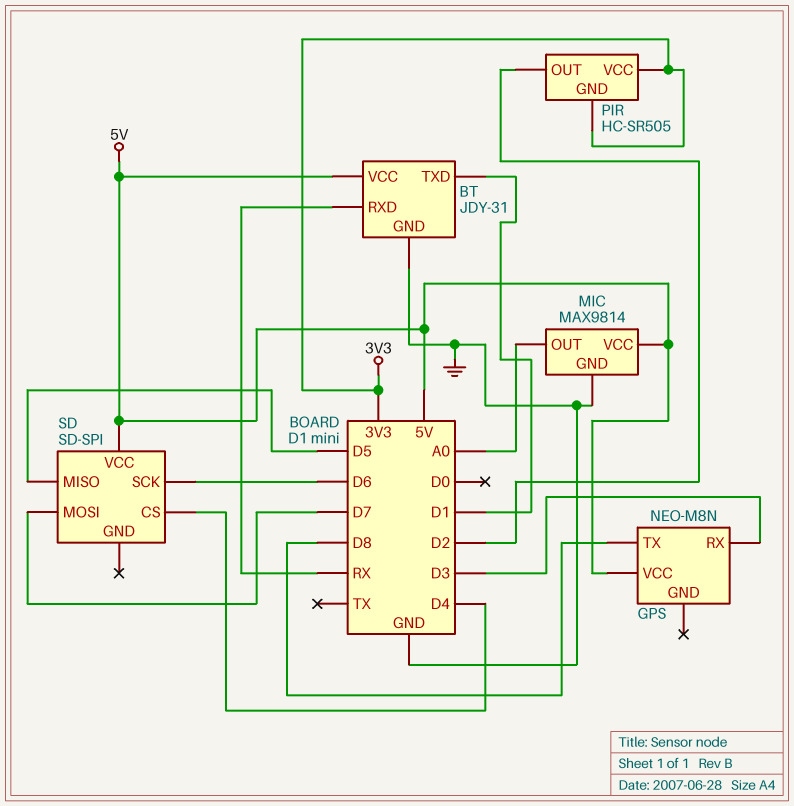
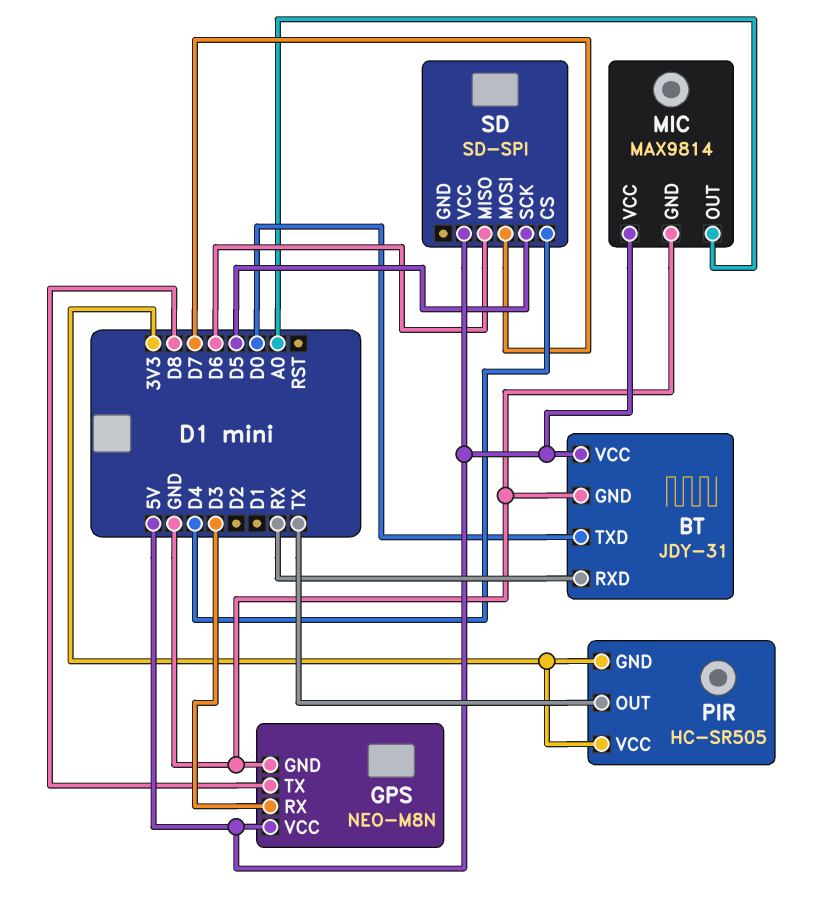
BT pin TXD: D1 -> D0
GPS pin GND: none -> GND
PIR pin OUT: D2 -> TX
SD pin MISO: D5 -> D6
SD pin SCK: D6 -> D5

